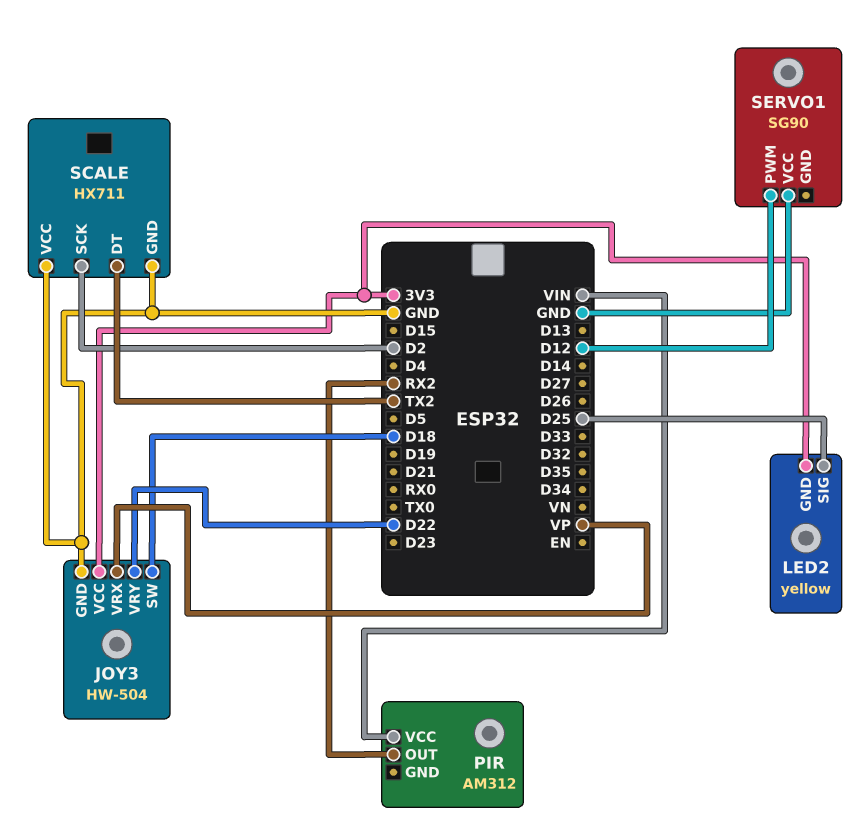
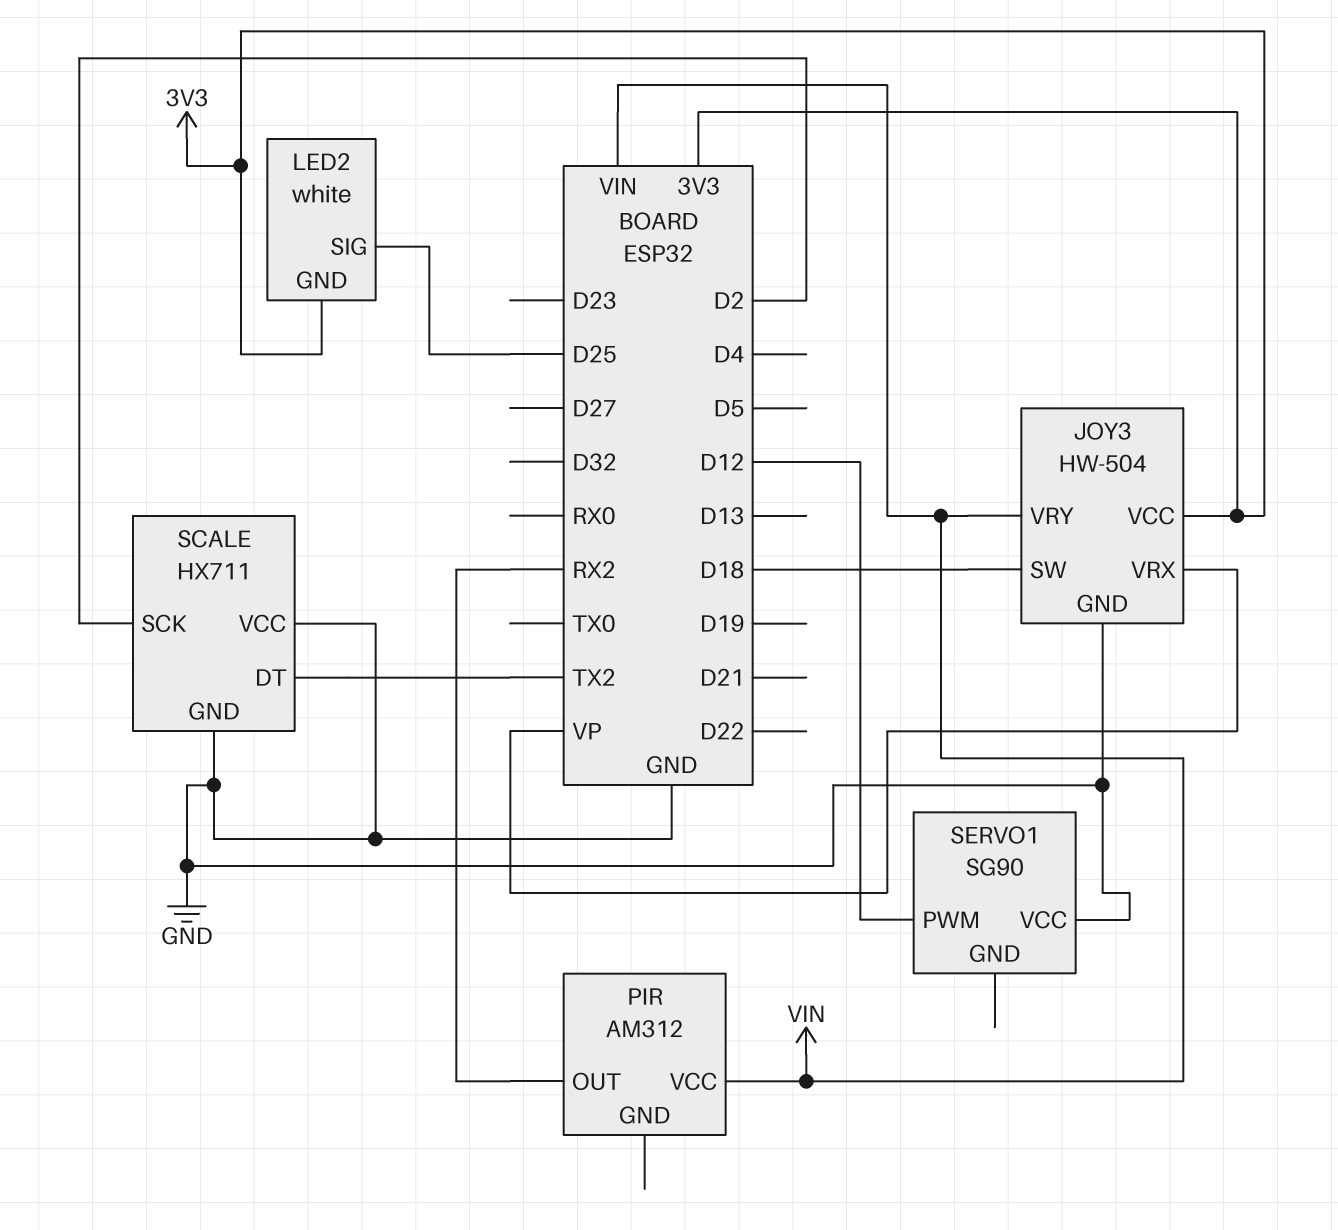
JOY3 pin VRY: D22 -> VIN
LED2: yellow -> white

